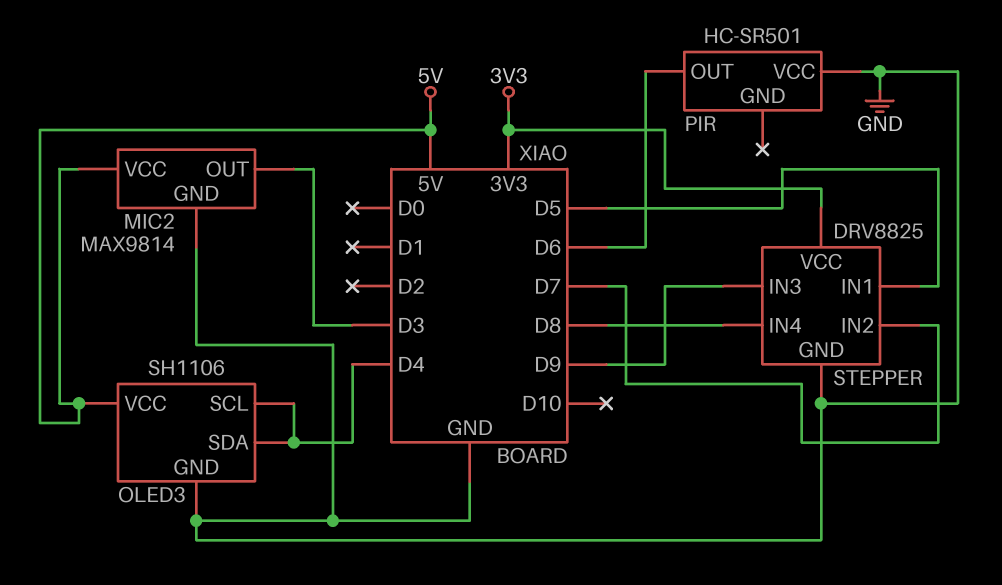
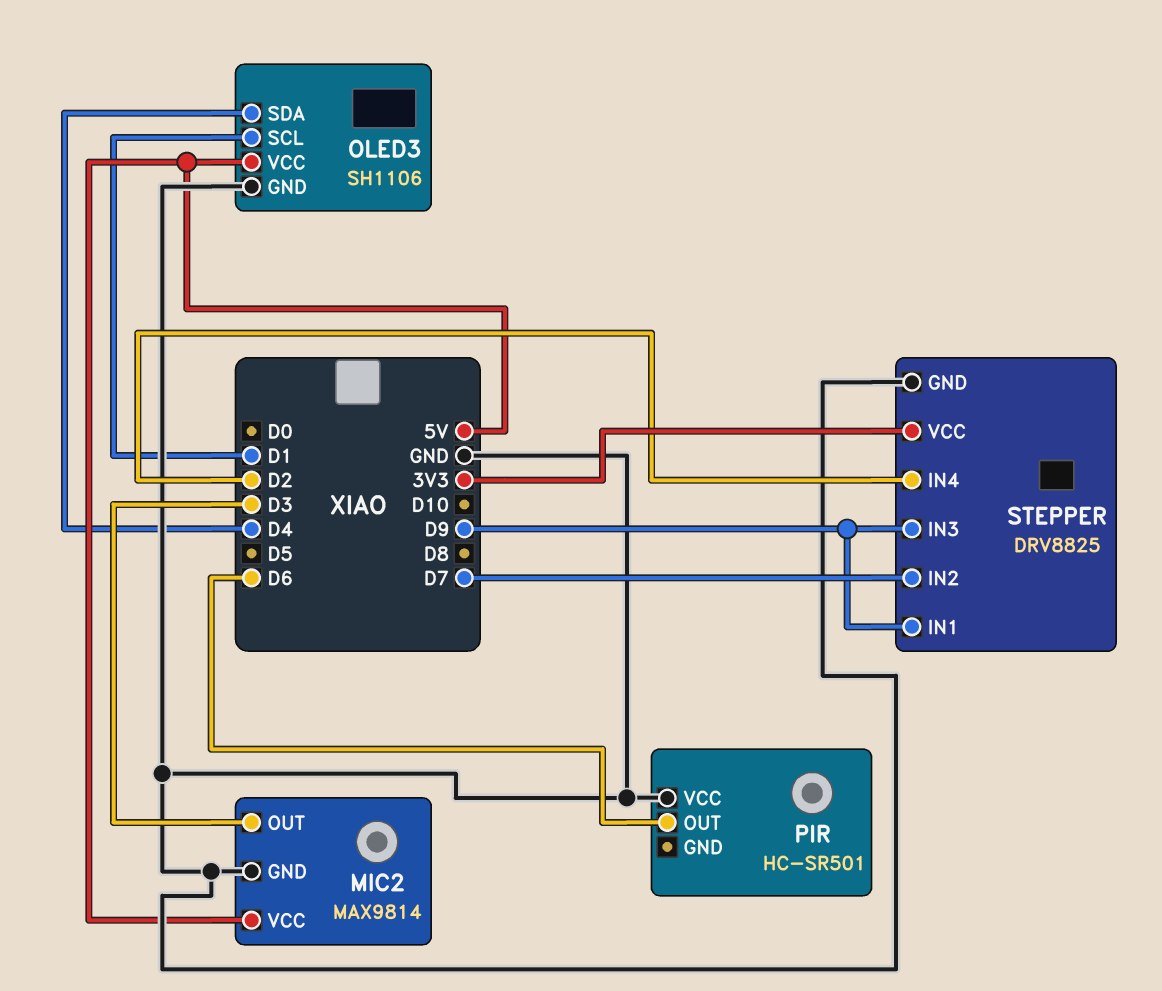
OLED3 pin SCL: D4 -> D1
STEPPER pin IN1: D5 -> D9
STEPPER pin IN4: D8 -> D2

